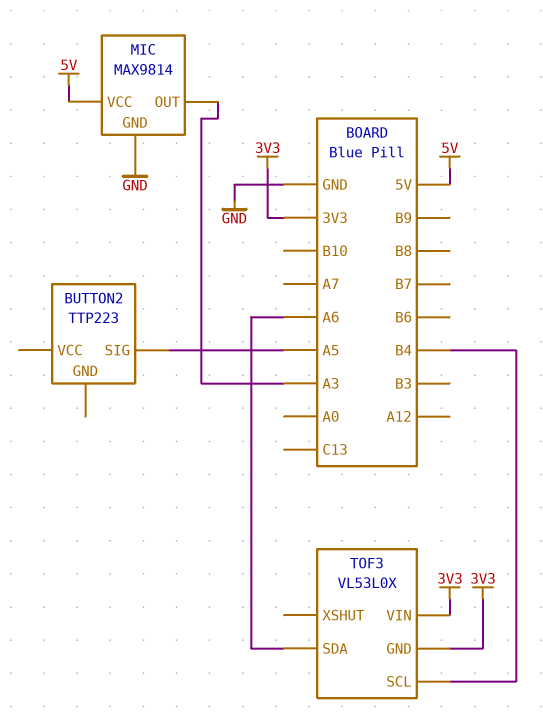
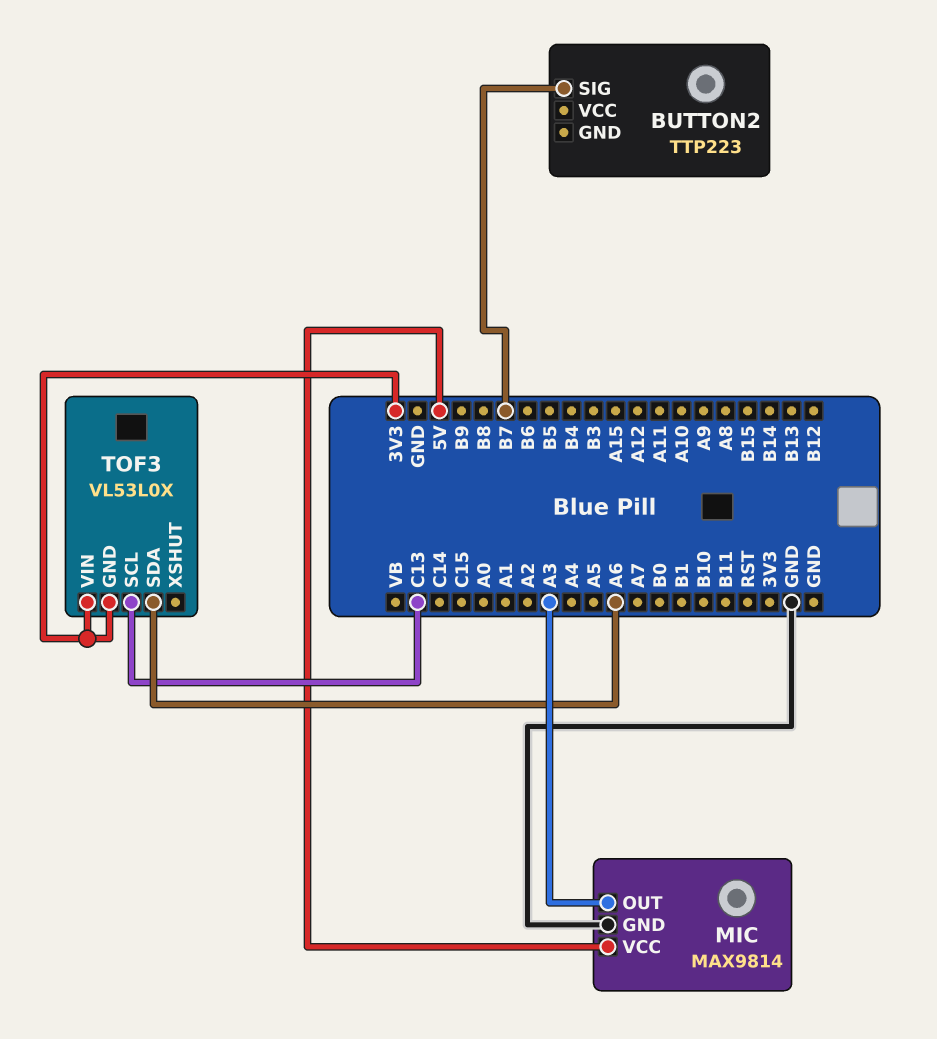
BUTTON2 pin SIG: A5 -> B7
TOF3 pin SCL: B4 -> C13

